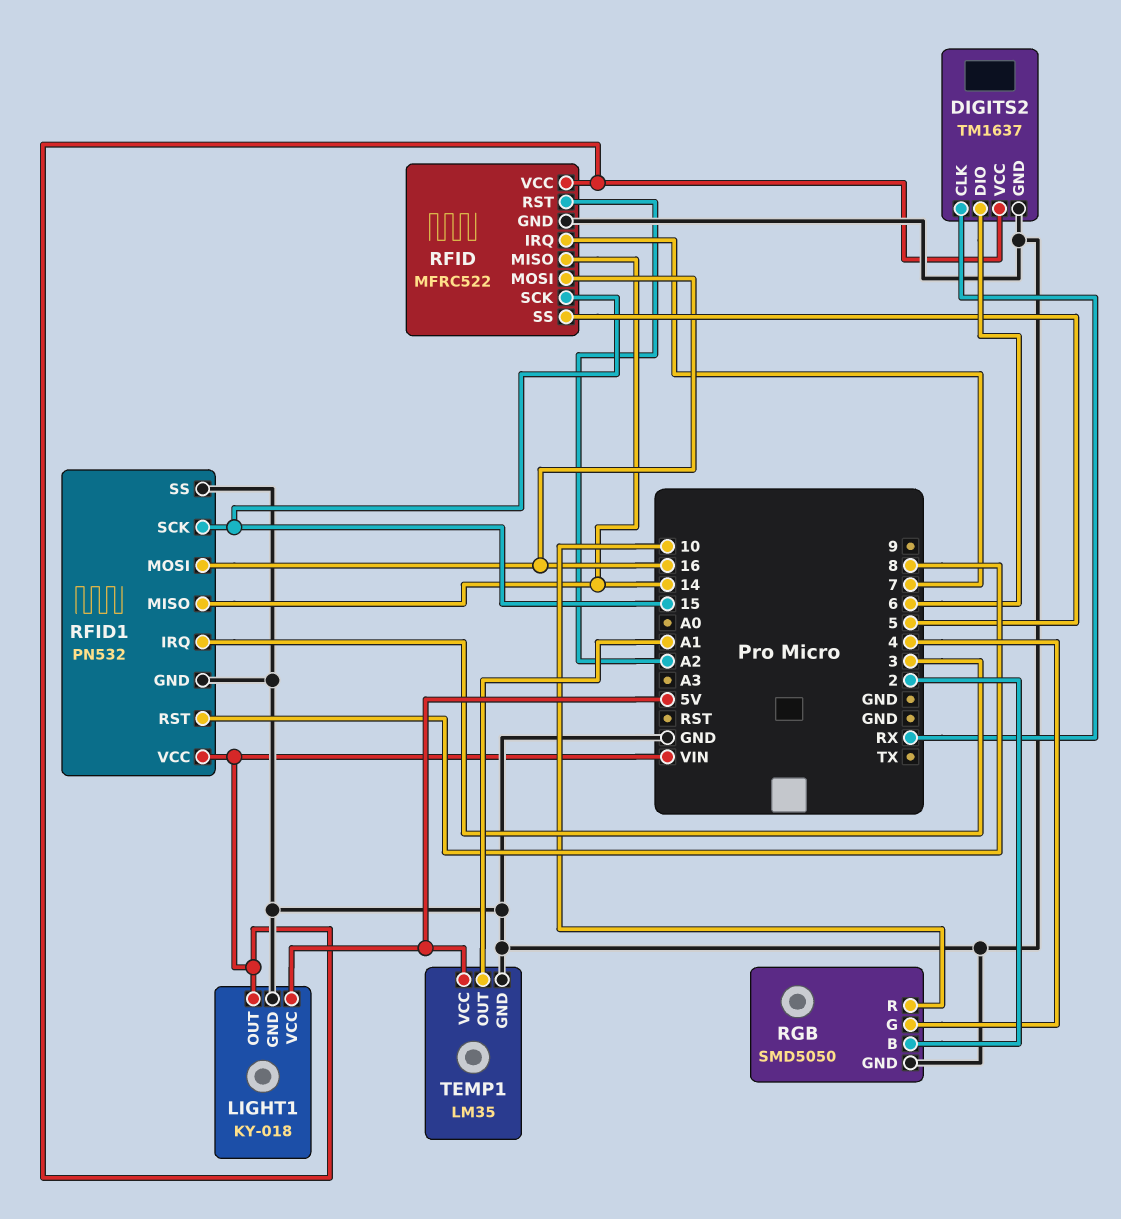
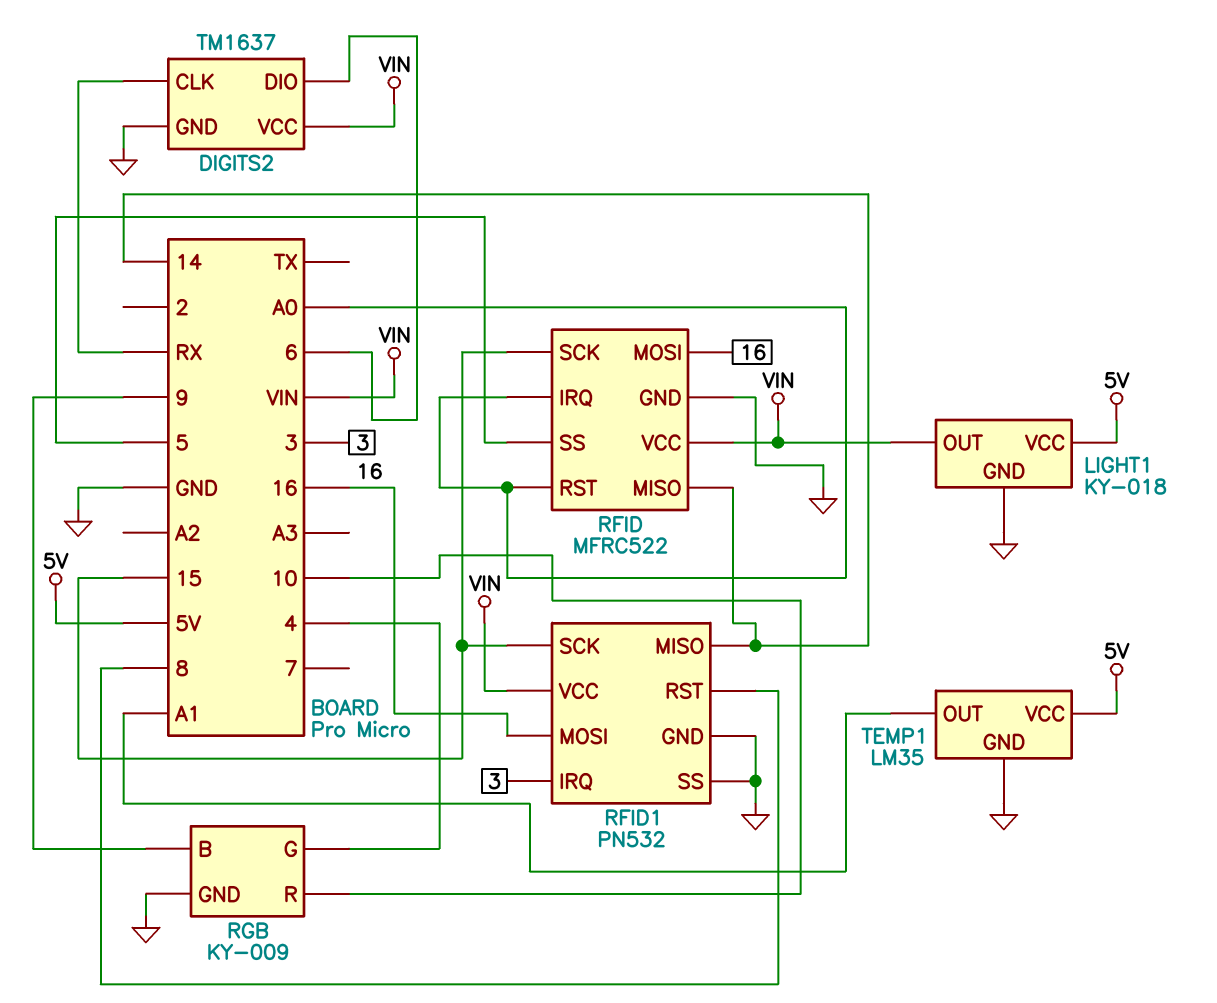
RFID pin IRQ: 7 -> A0
RFID pin RST: A2 -> A0
RGB: SMD5050 -> KY-009
RGB pin B: 2 -> 9

